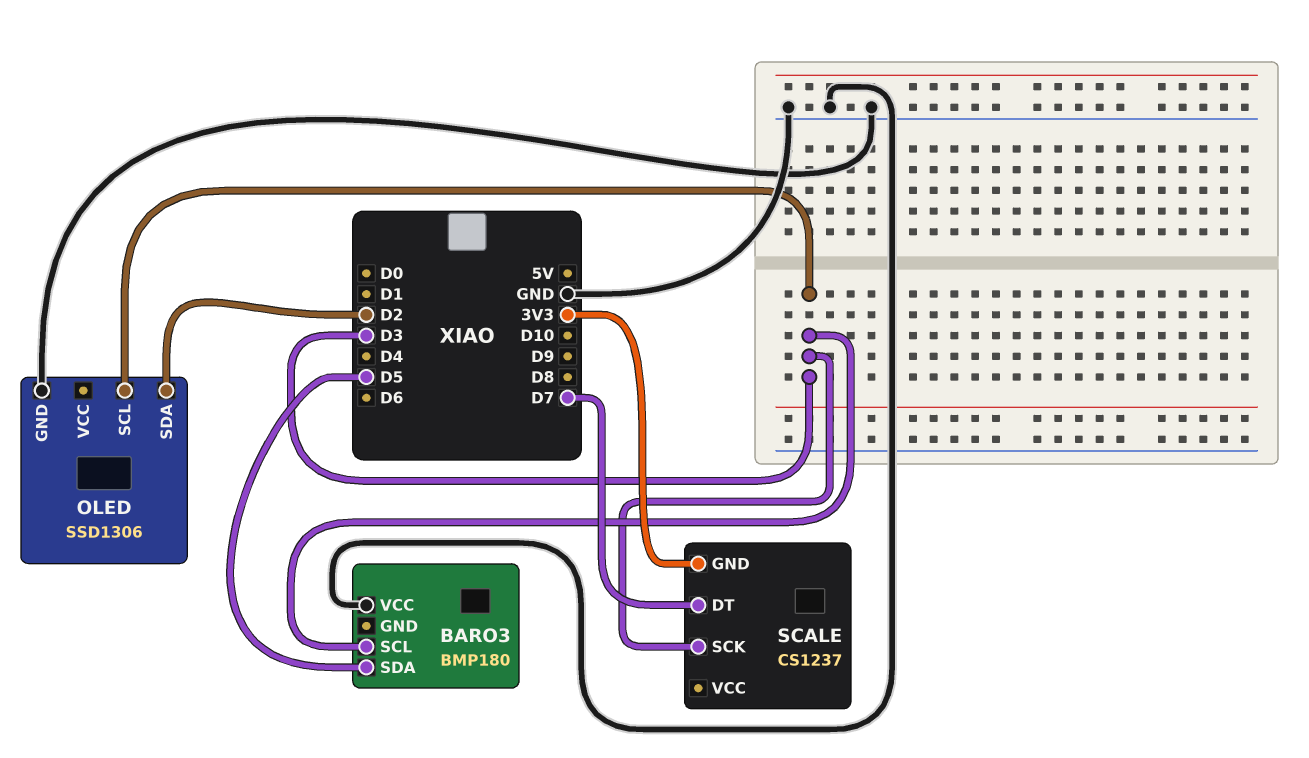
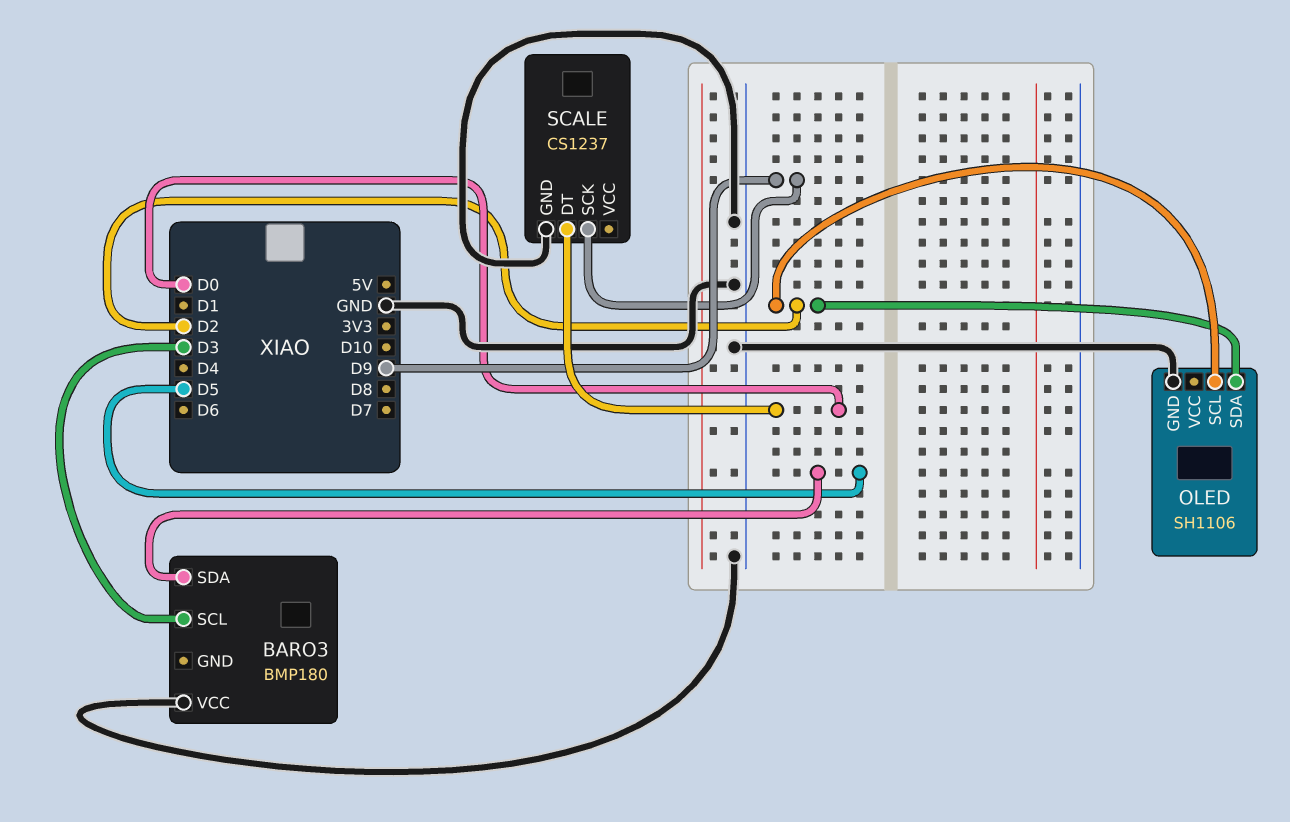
OLED: SSD1306 -> SH1106
OLED pin SCL: D3 -> D2
SCALE pin DT: D7 -> D0
SCALE pin GND: 3V3 -> GND
SCALE pin SCK: D3 -> D9

